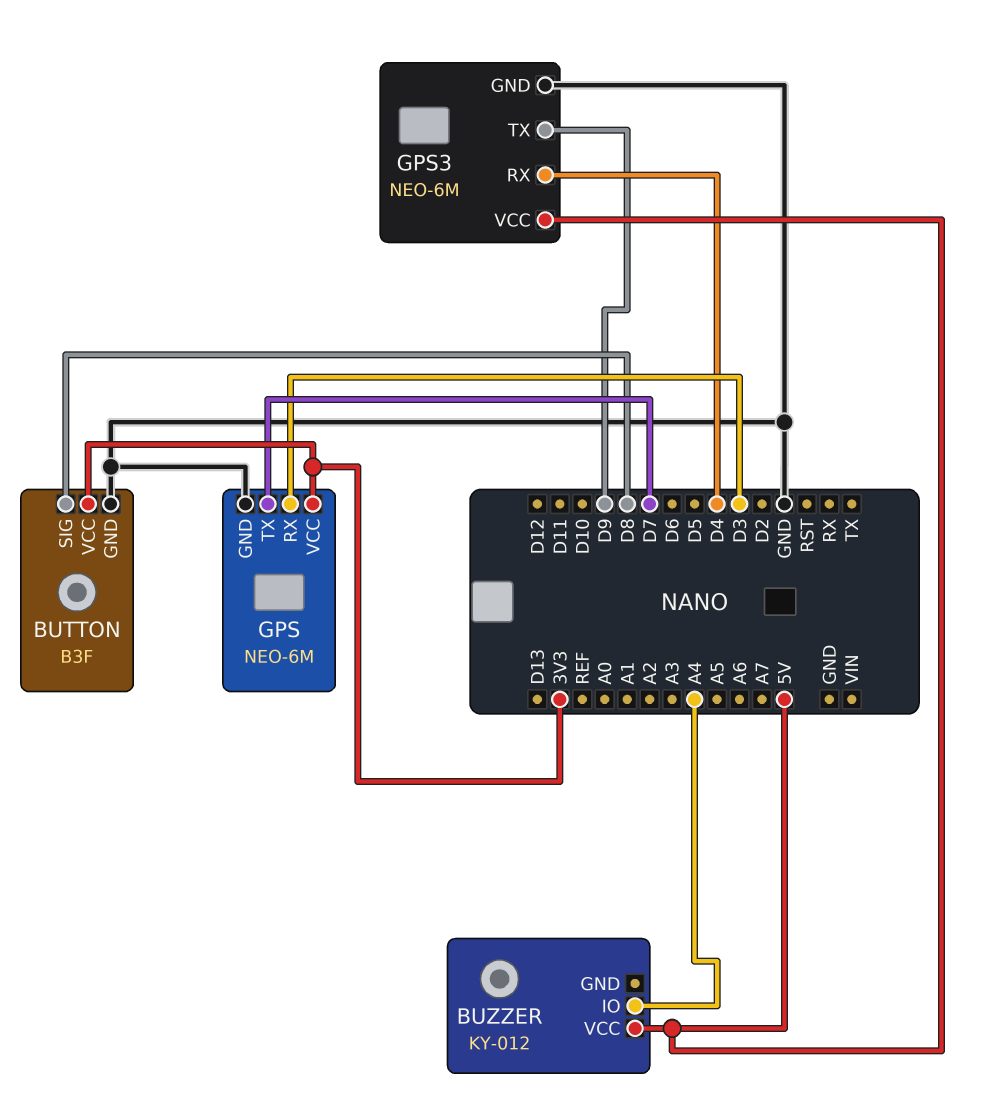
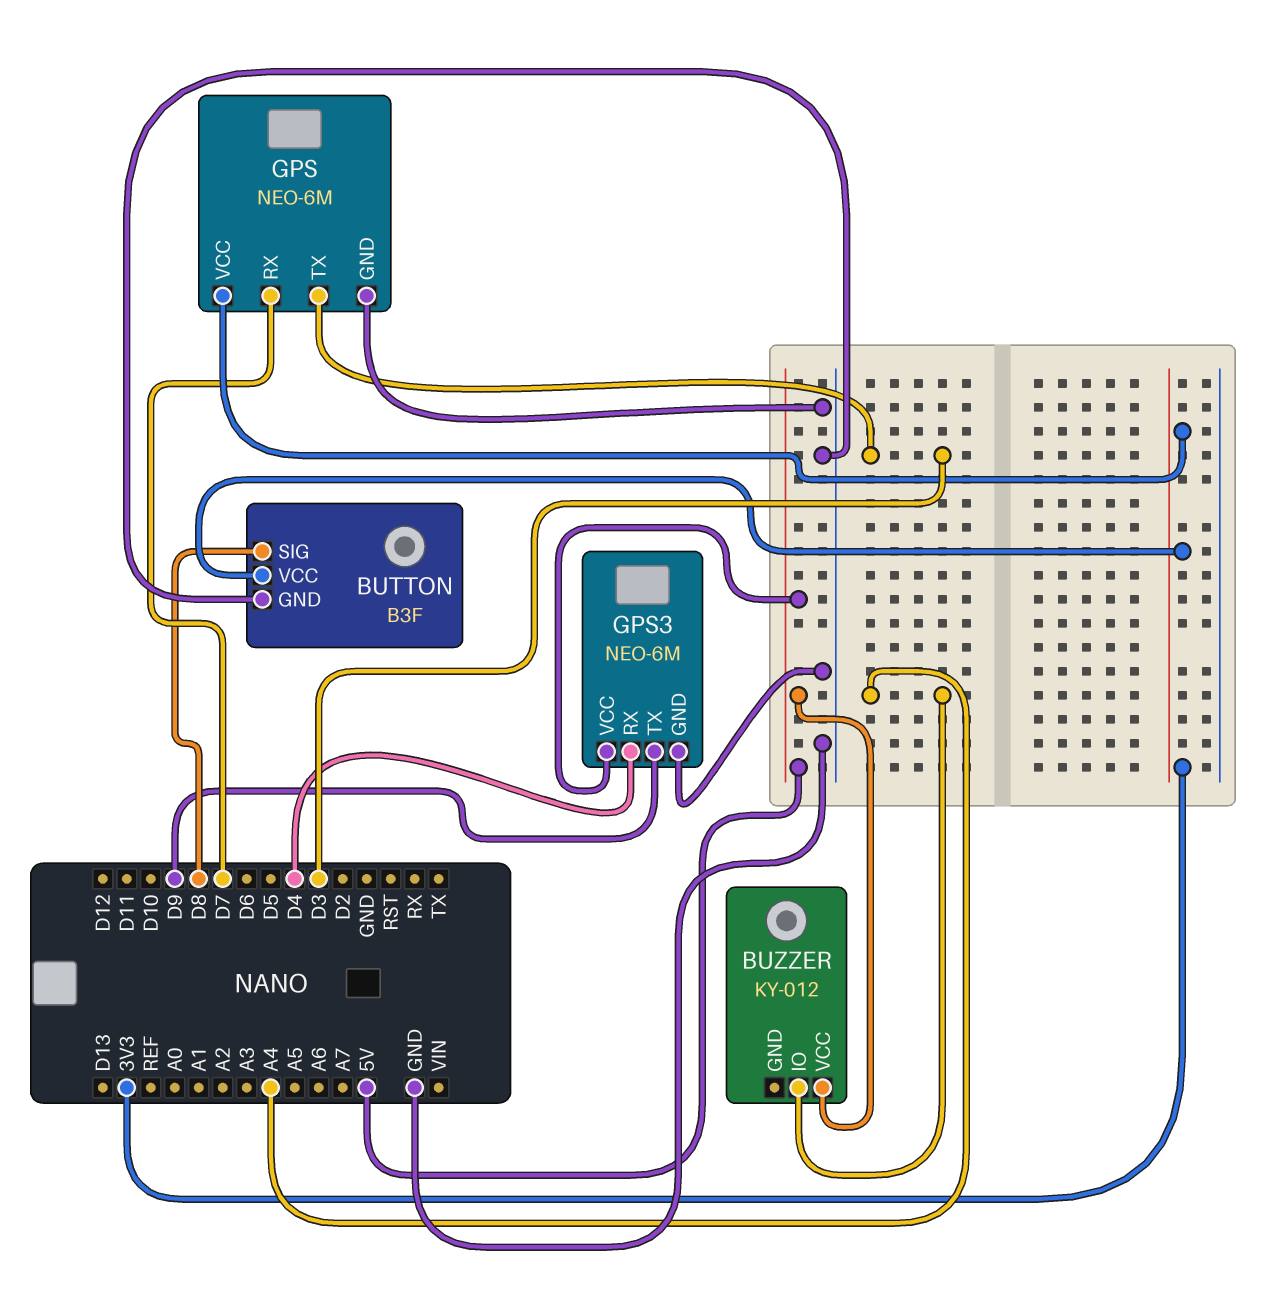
GPS pin RX: D3 -> D7
GPS pin TX: D7 -> D3

